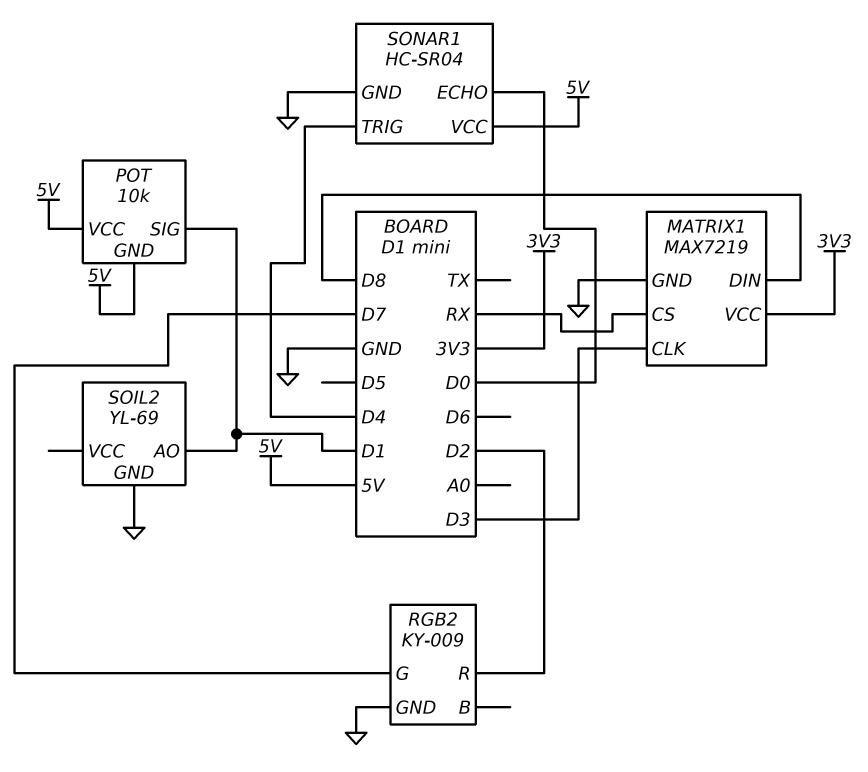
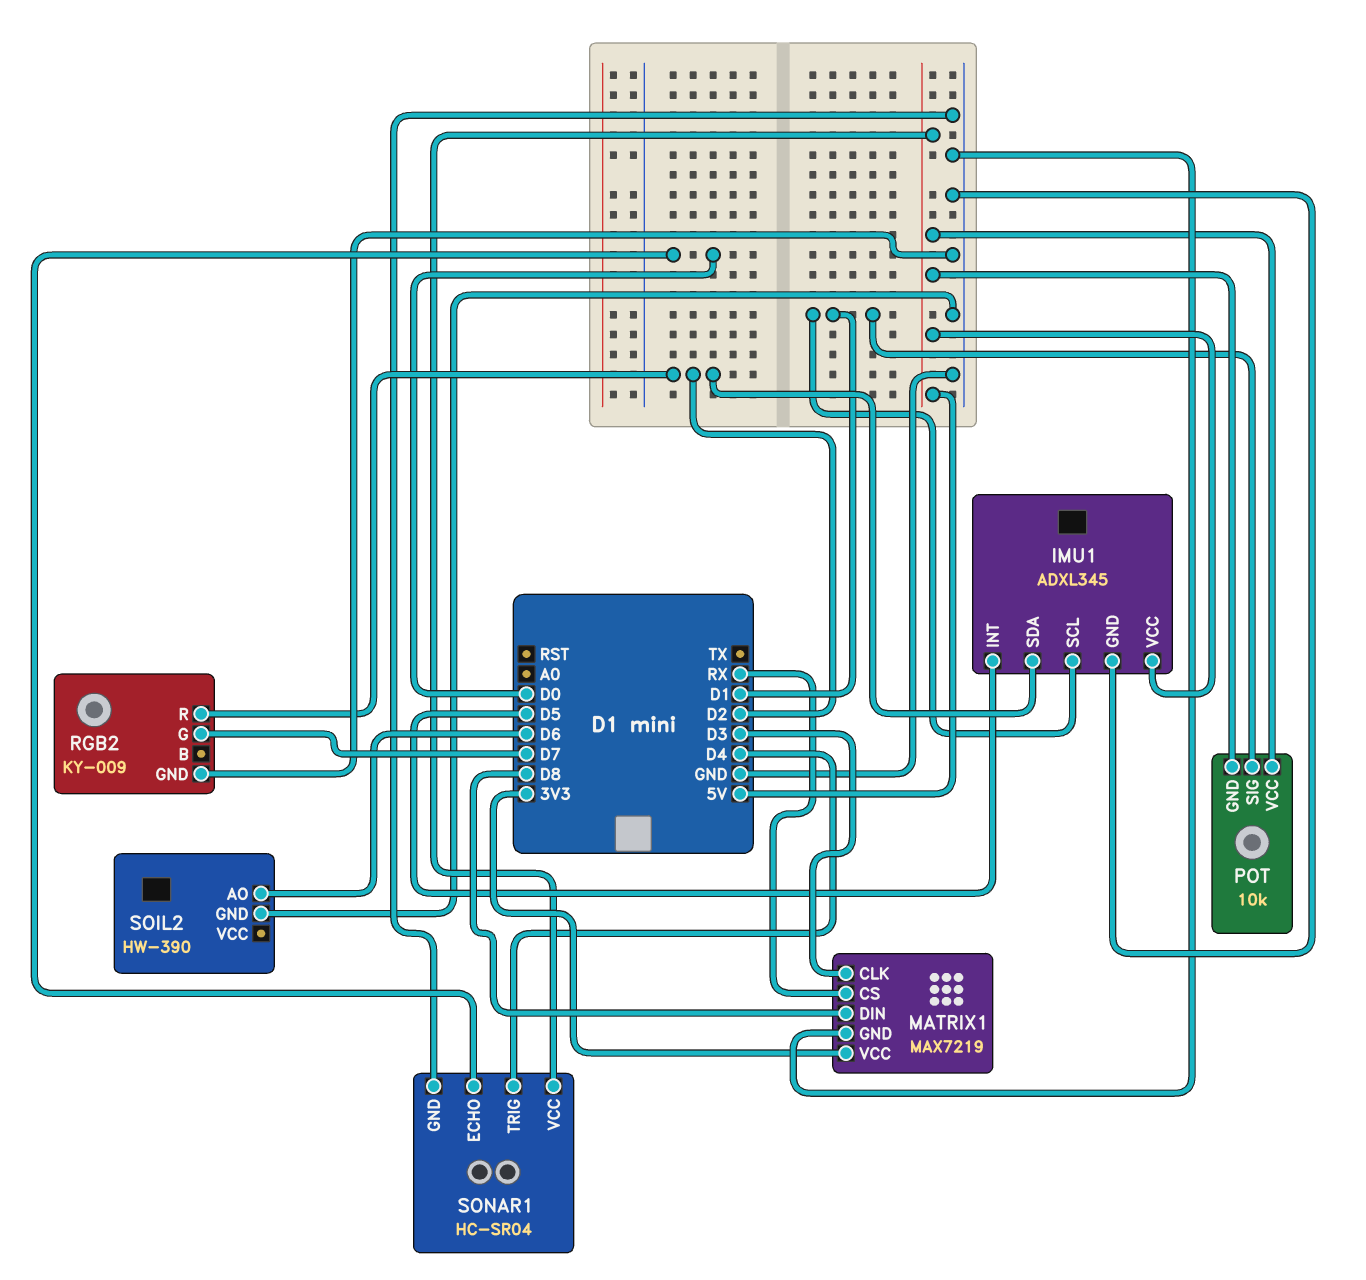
IMU1: none -> ADXL345
IMU1 pin GND: none -> GND
IMU1 pin INT: none -> D5
IMU1 pin SCL: none -> D1
IMU1 pin SDA: none -> D2
IMU1 pin VCC: none -> 5V
SOIL2: YL-69 -> HW-390
SOIL2 pin AO: D1 -> D6

